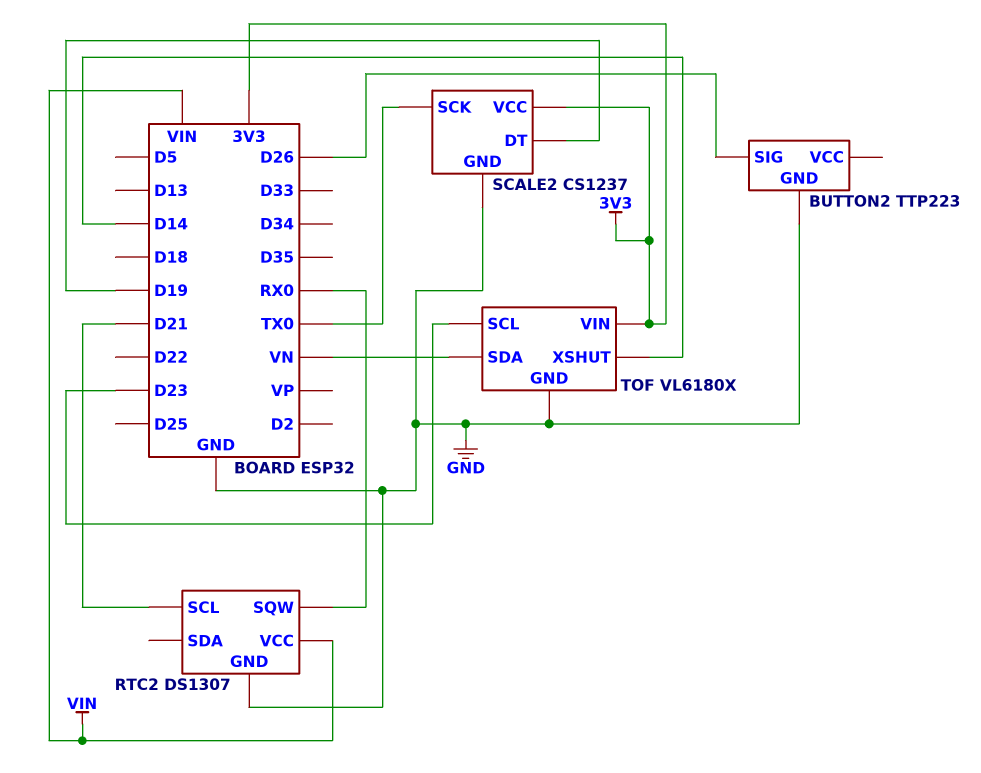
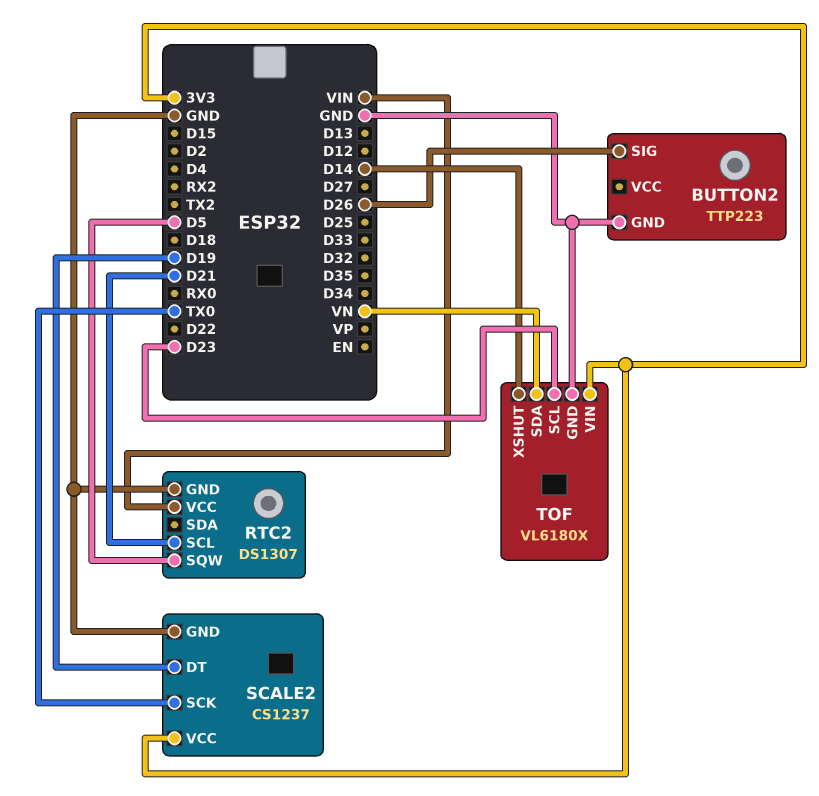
RTC2 pin SQW: RX0 -> D5

